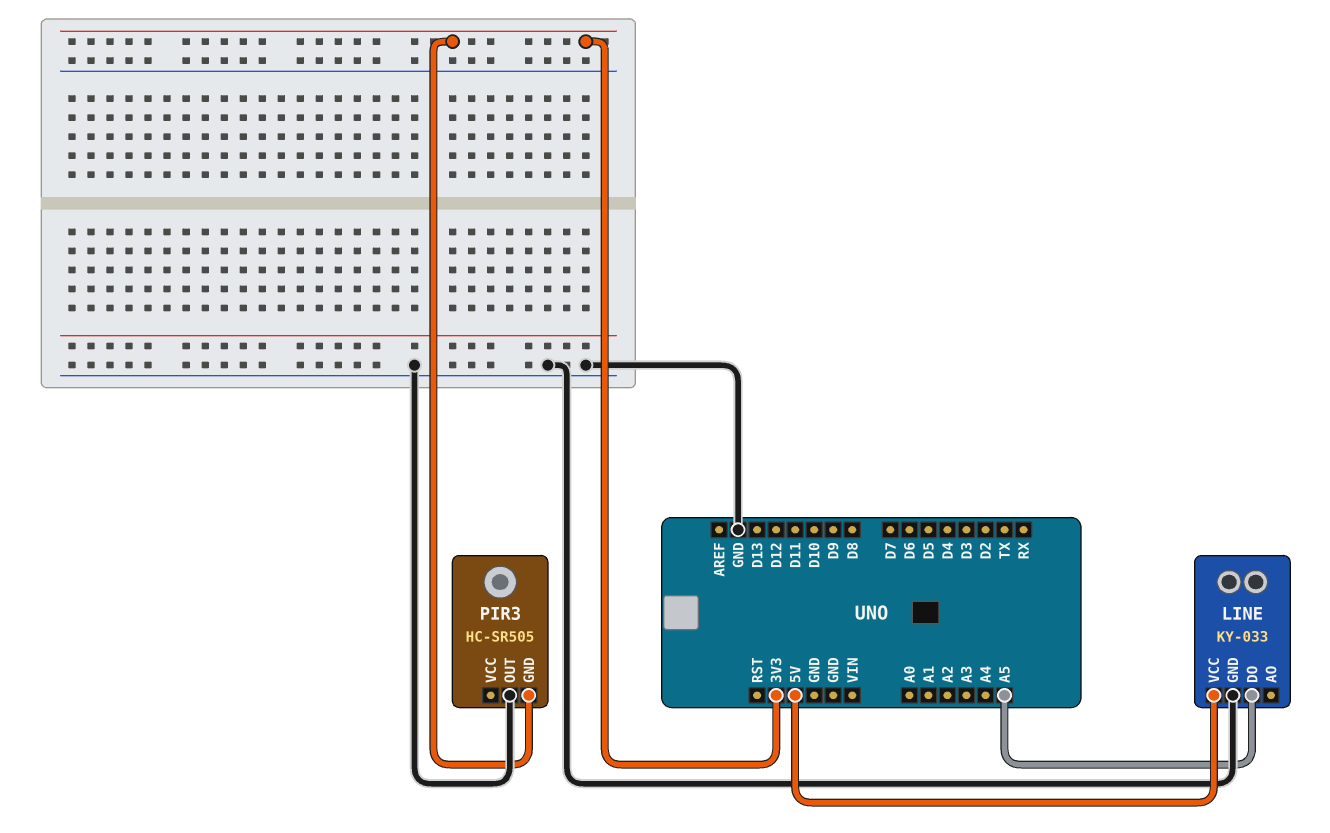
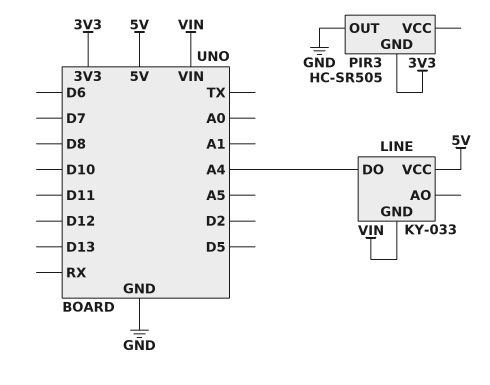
LINE pin DO: A5 -> A4
LINE pin GND: GND -> VIN

